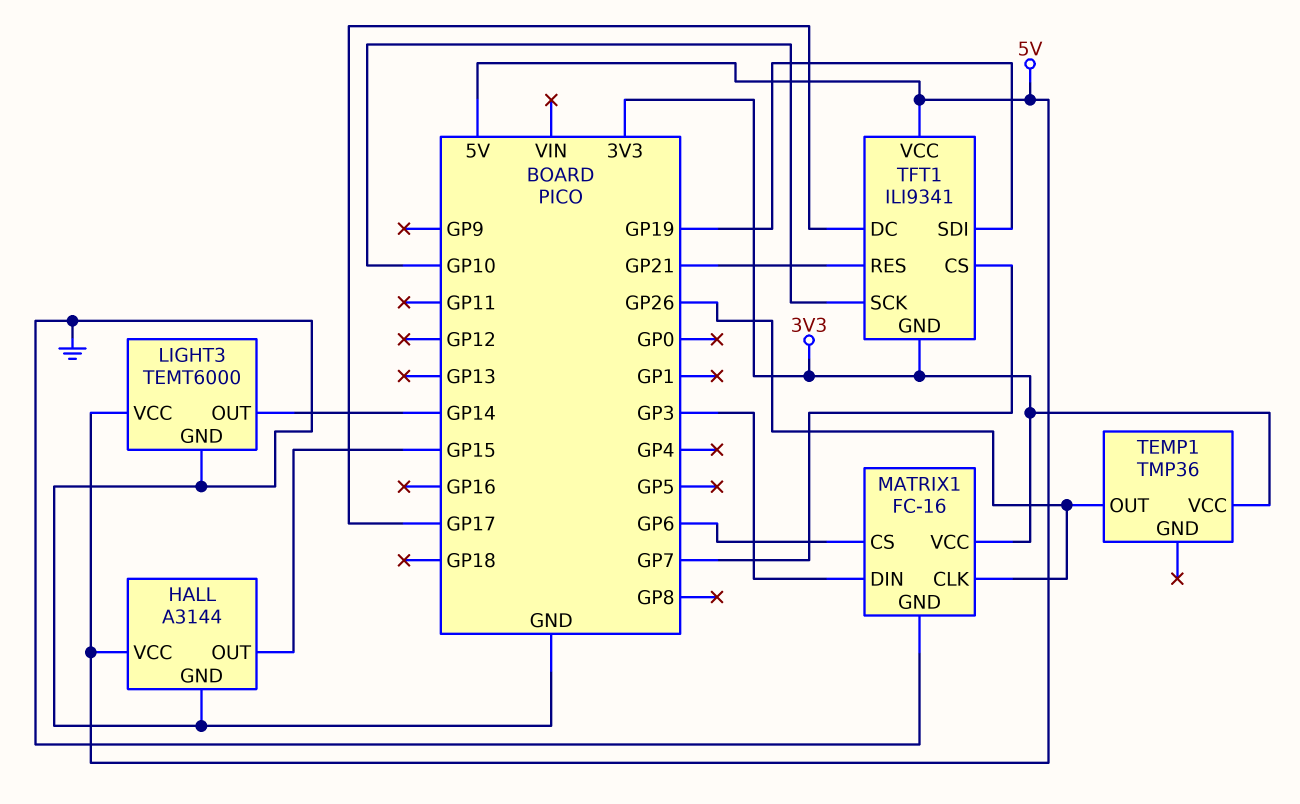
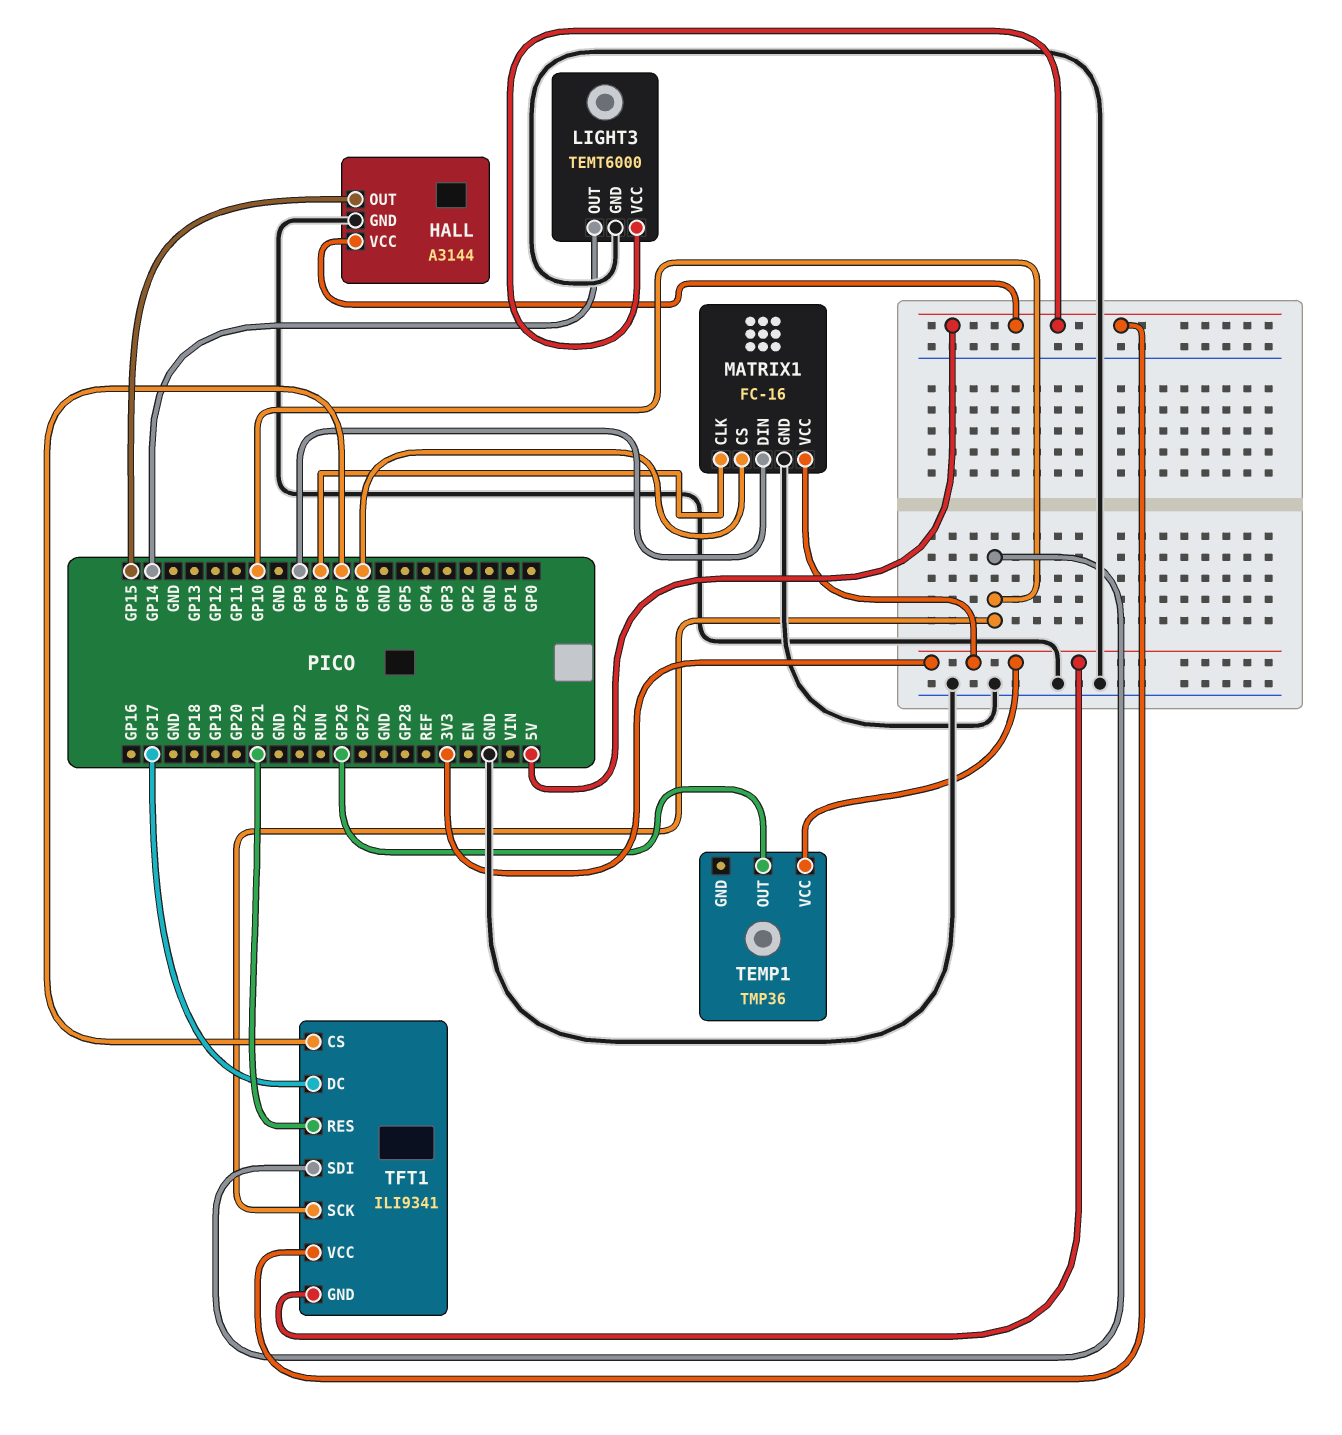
MATRIX1 pin CLK: GP26 -> GP8
MATRIX1 pin DIN: GP3 -> GP9
TFT1 pin SDI: GP19 -> GP10

